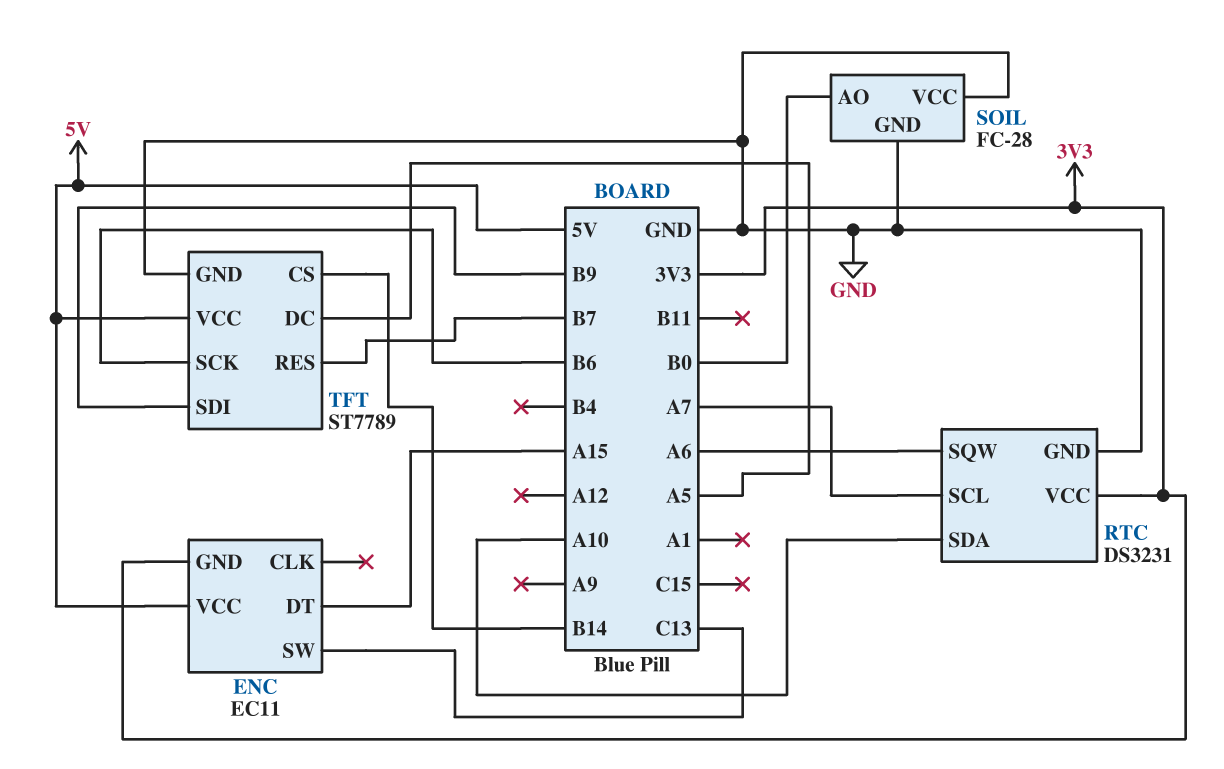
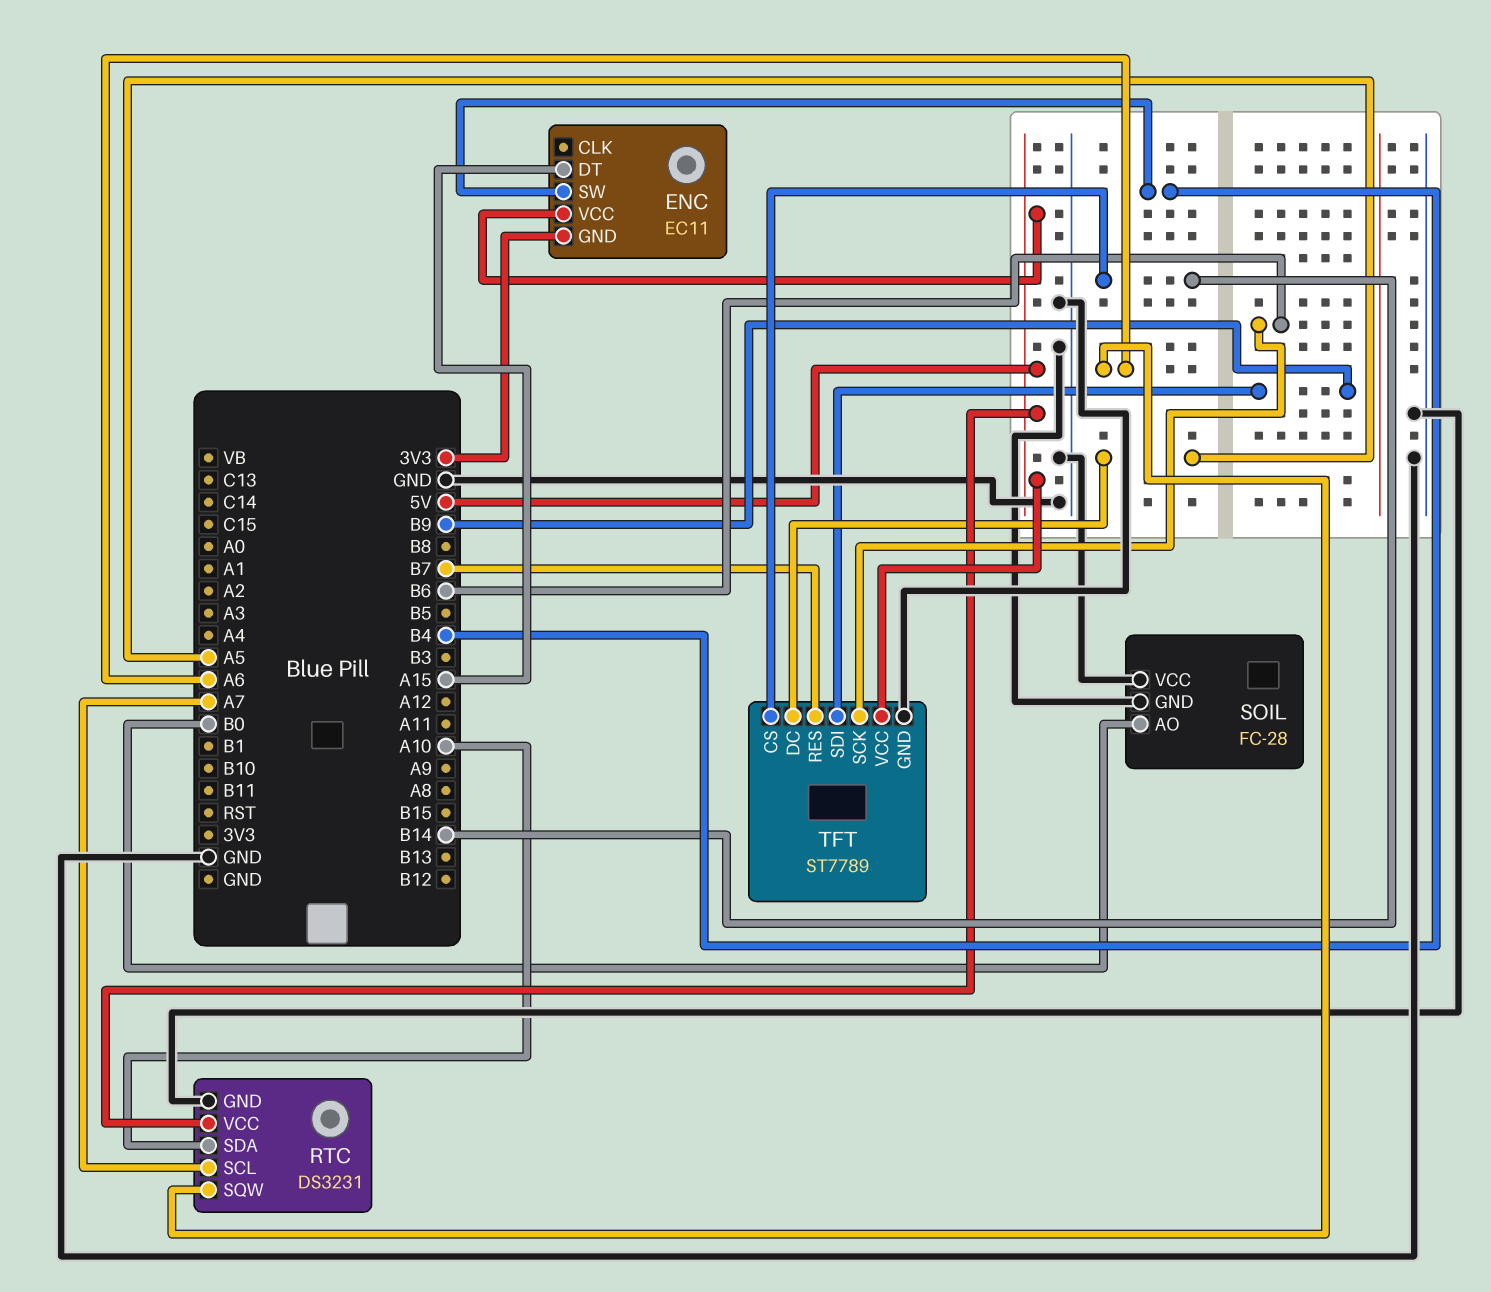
ENC pin SW: C13 -> B4
RTC pin VCC: 3V3 -> 5V

